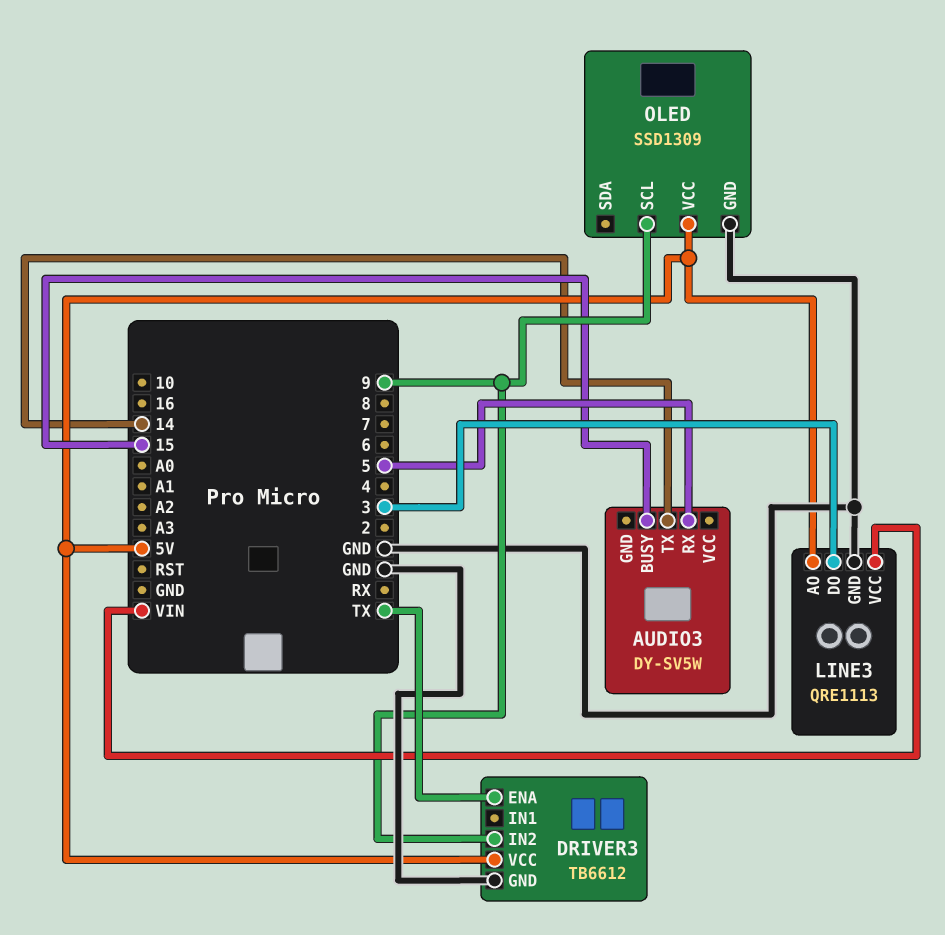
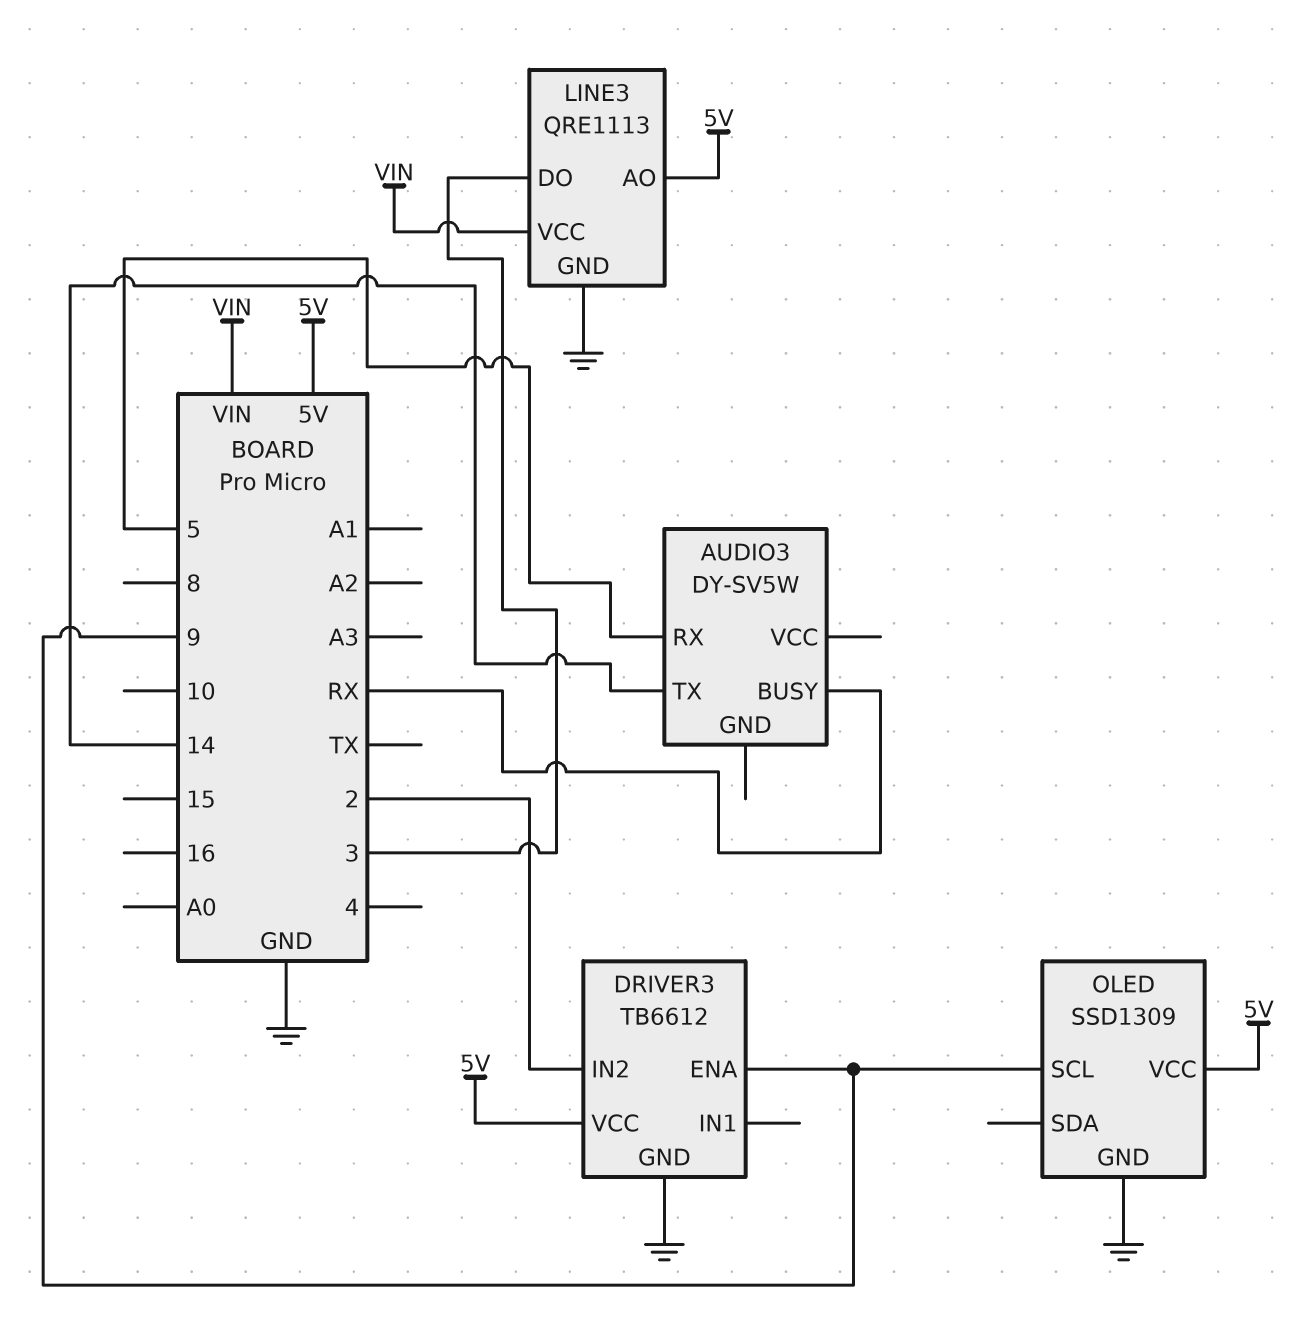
AUDIO3 pin BUSY: 15 -> RX
DRIVER3 pin ENA: TX -> 9
DRIVER3 pin IN2: 9 -> 2

